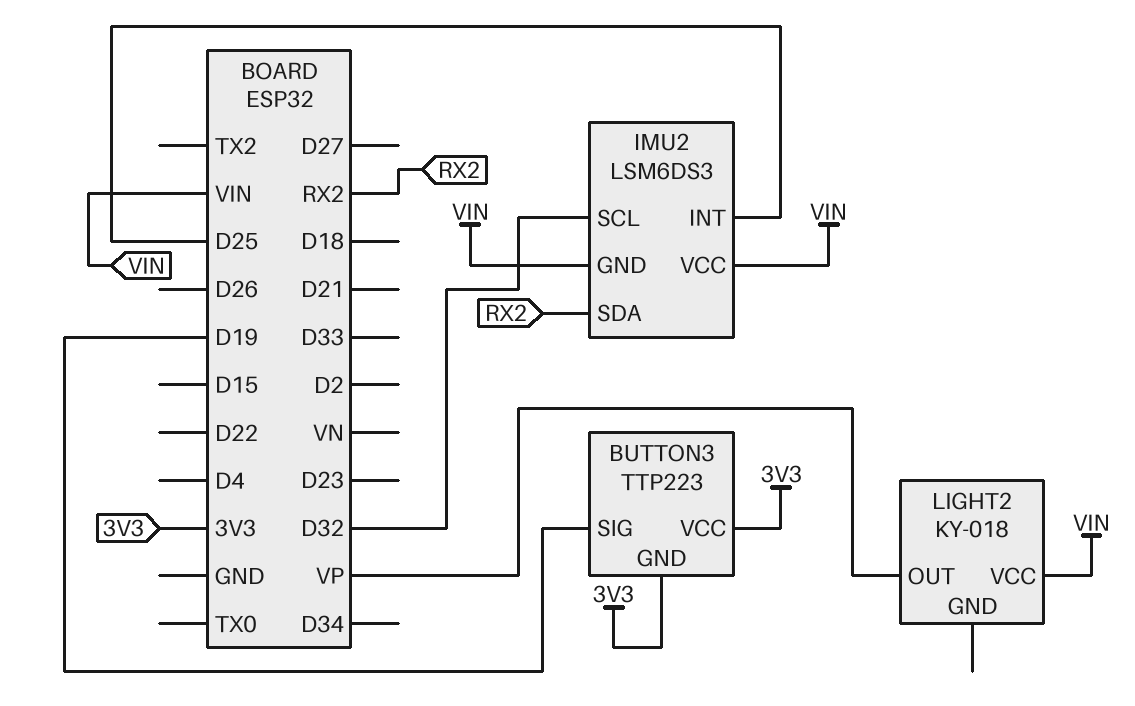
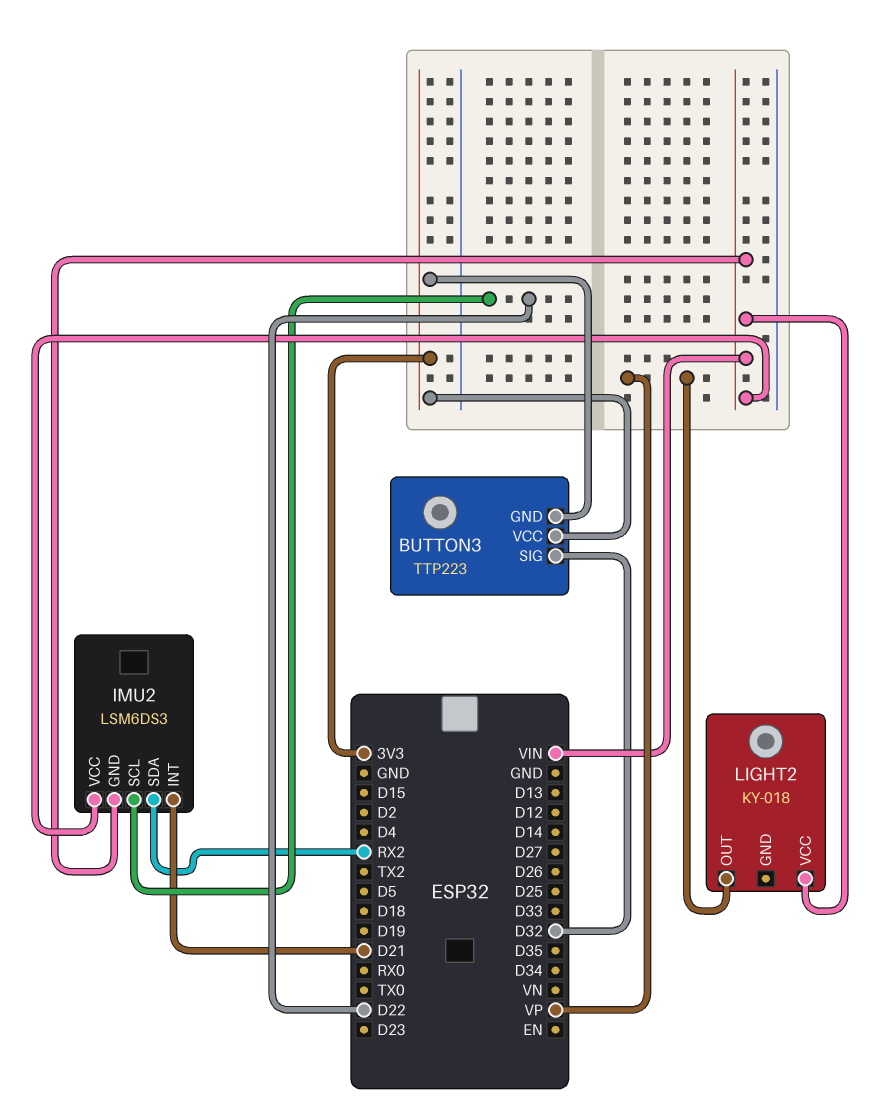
BUTTON3 pin SIG: D19 -> D32
IMU2 pin INT: D25 -> D21
IMU2 pin SCL: D32 -> D22

